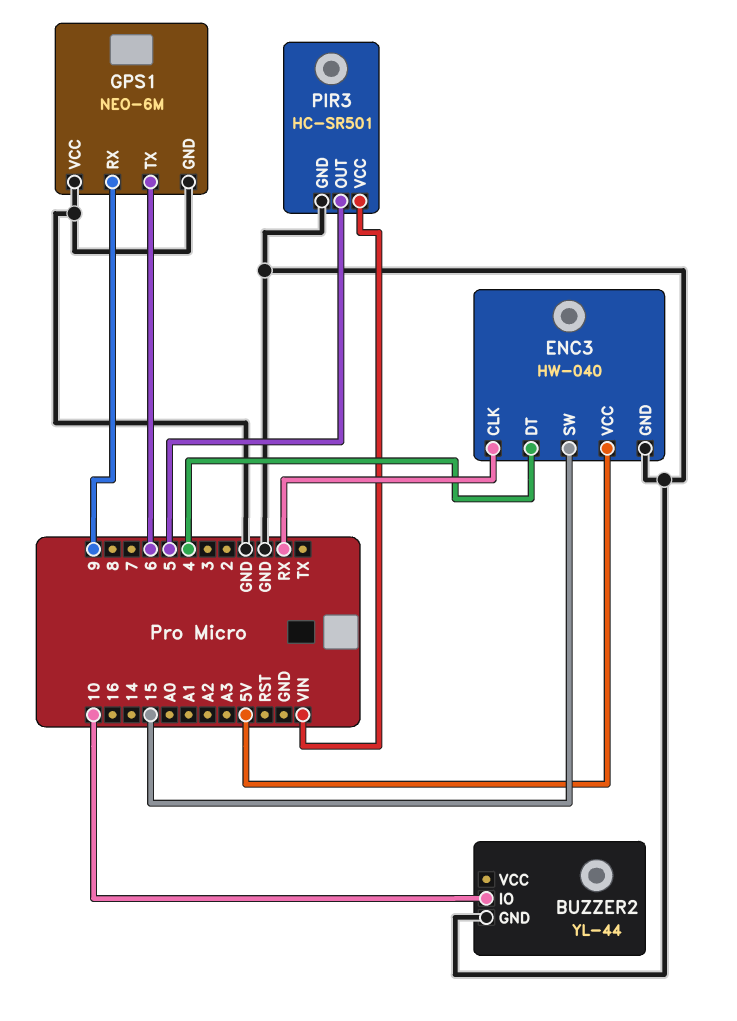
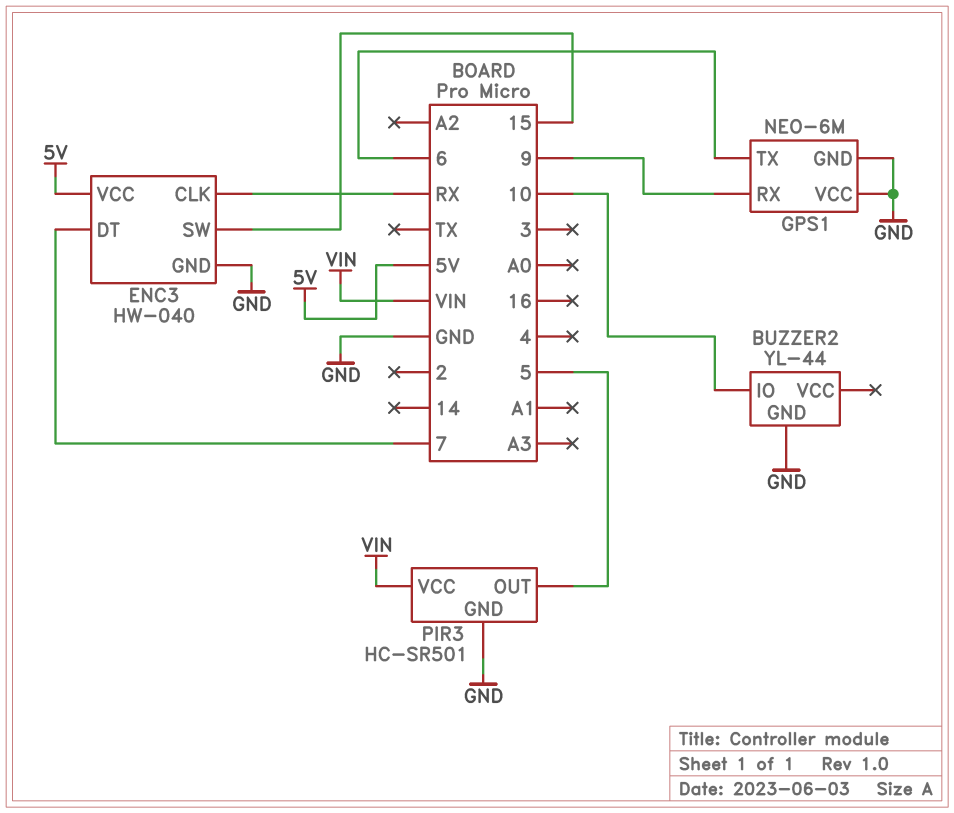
ENC3 pin DT: 4 -> 7

